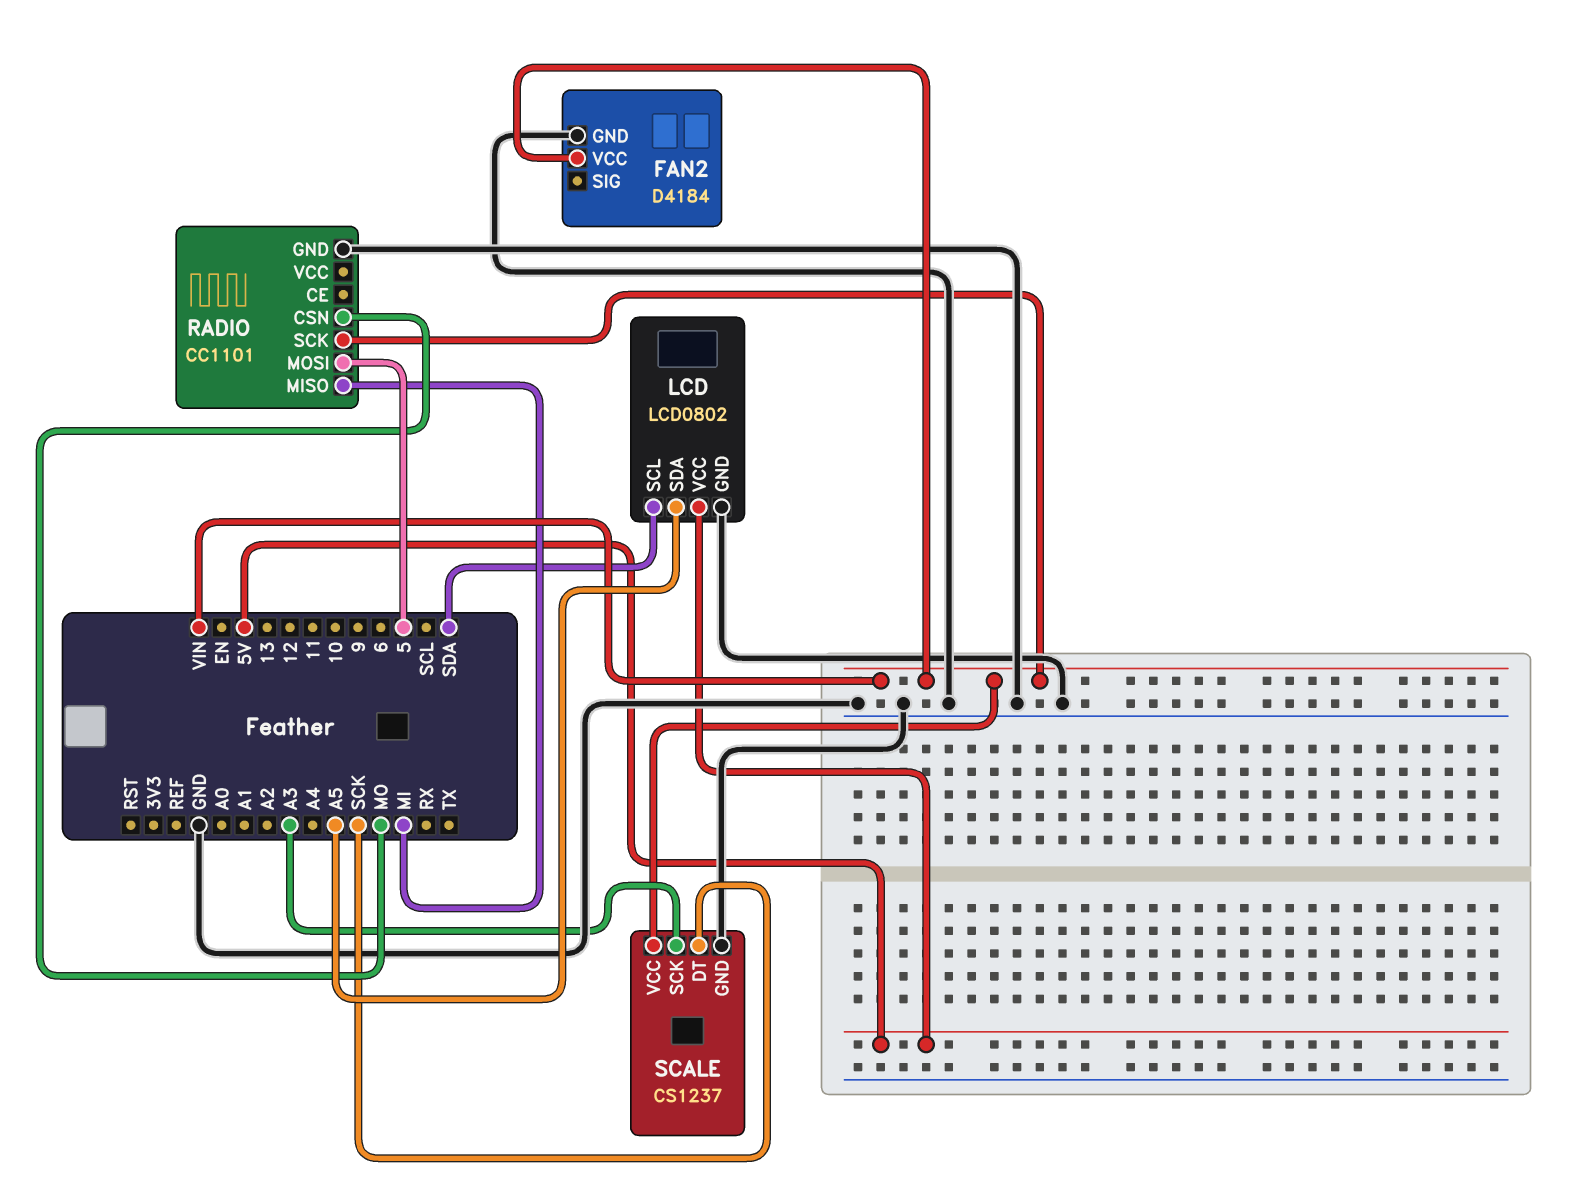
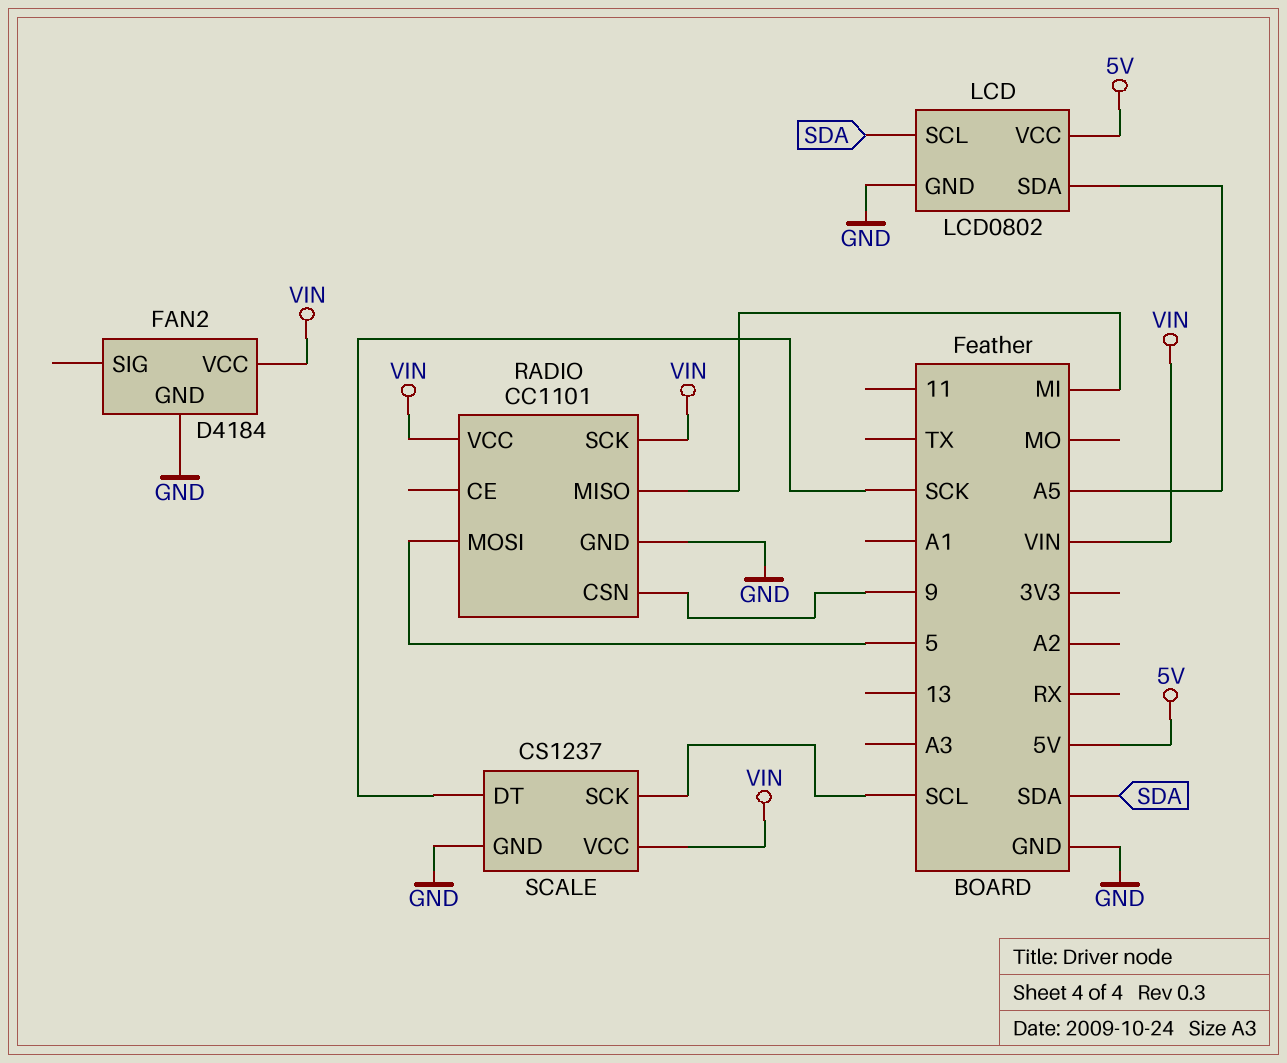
RADIO pin CSN: MO -> 9
RADIO pin VCC: none -> VIN
SCALE pin SCK: A3 -> SCL

